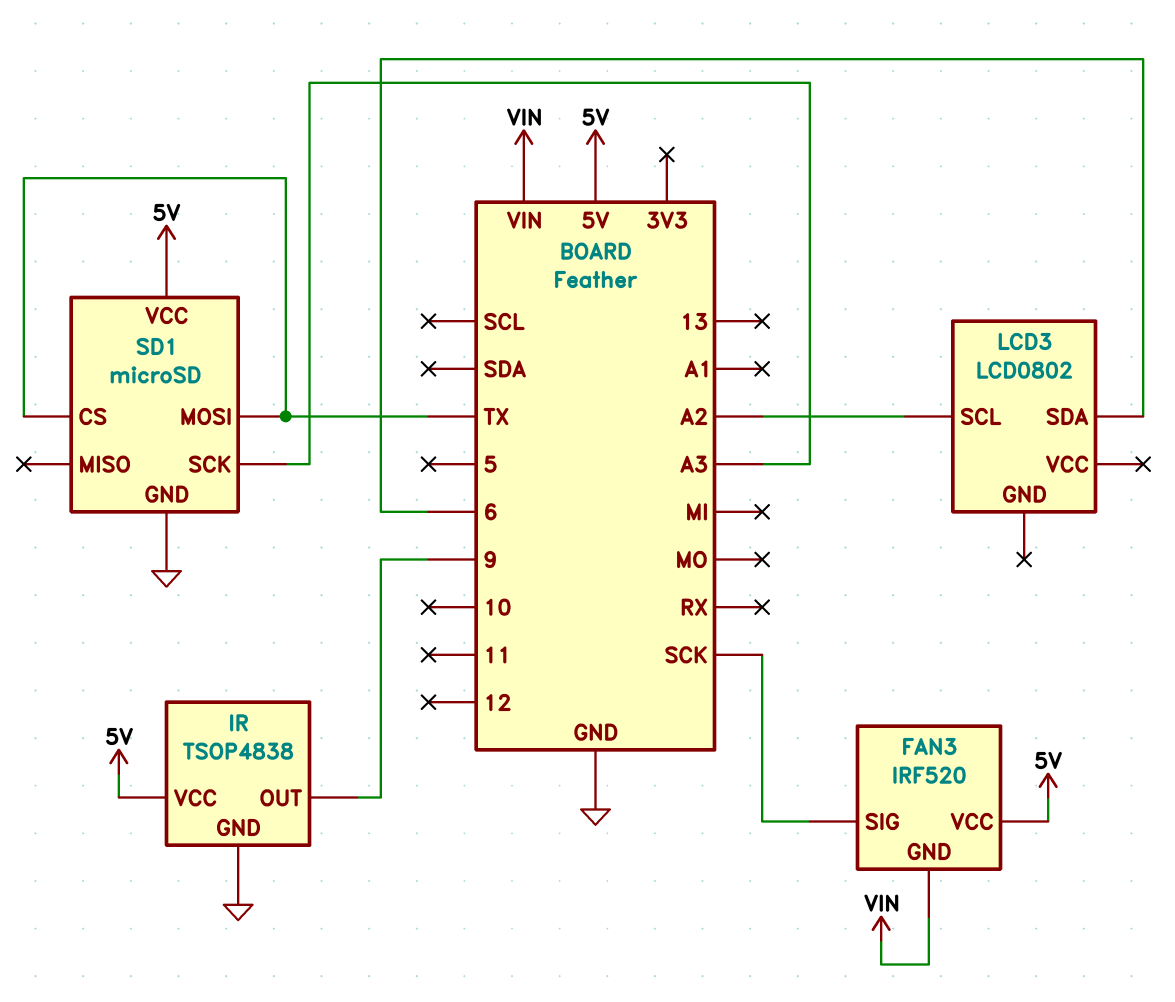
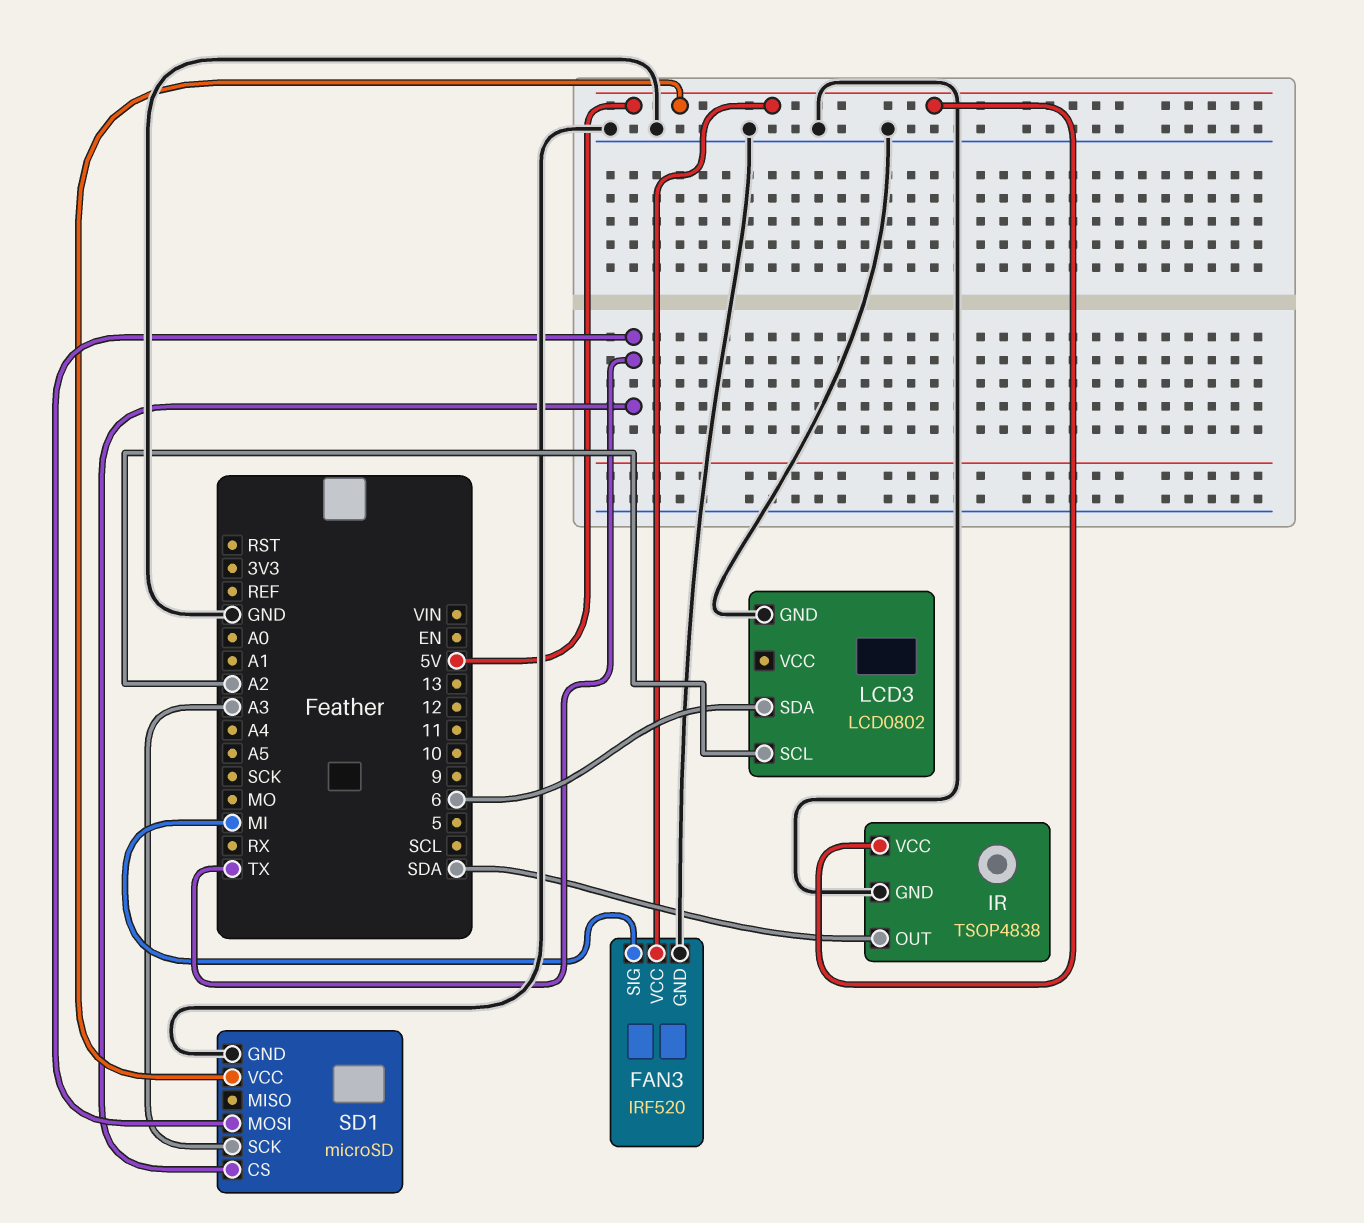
FAN3 pin GND: VIN -> GND
FAN3 pin SIG: SCK -> MI
IR pin OUT: 9 -> SDA
LCD3 pin GND: none -> GND

